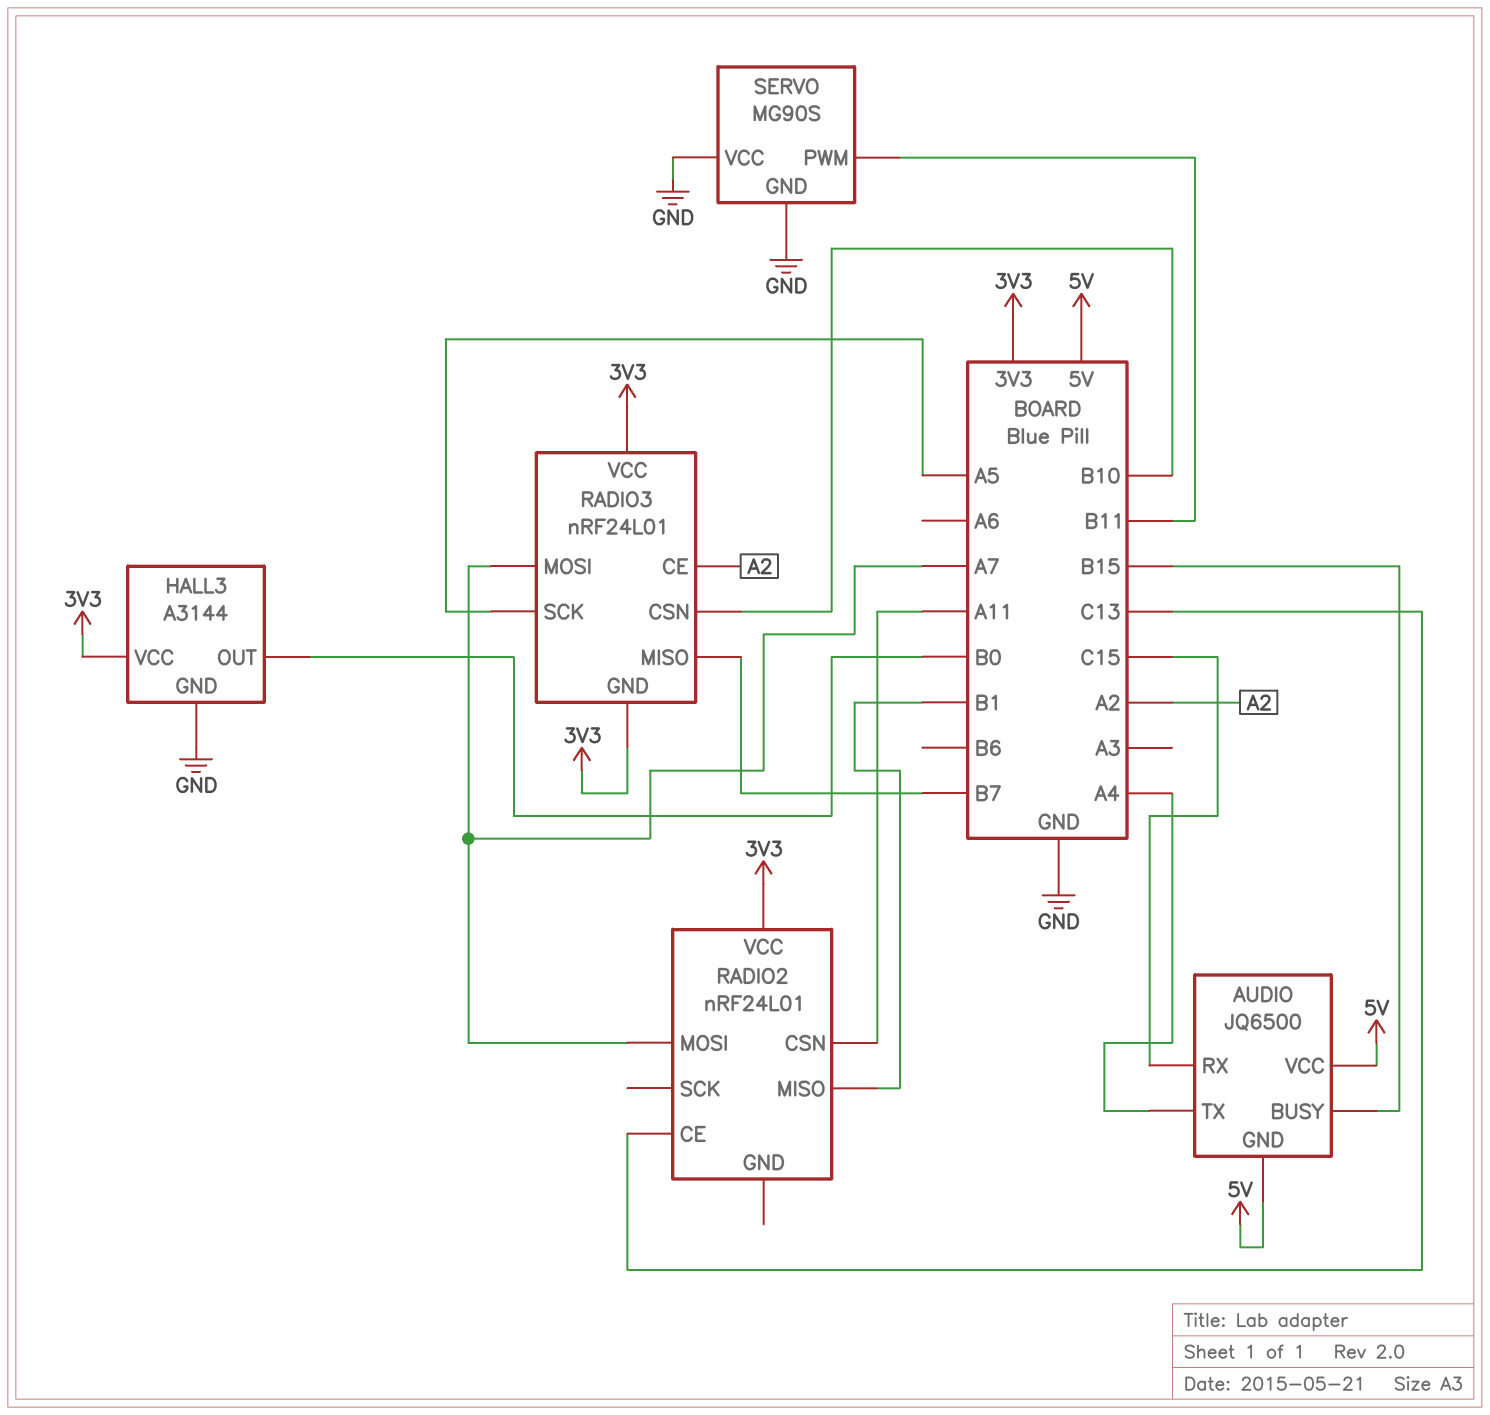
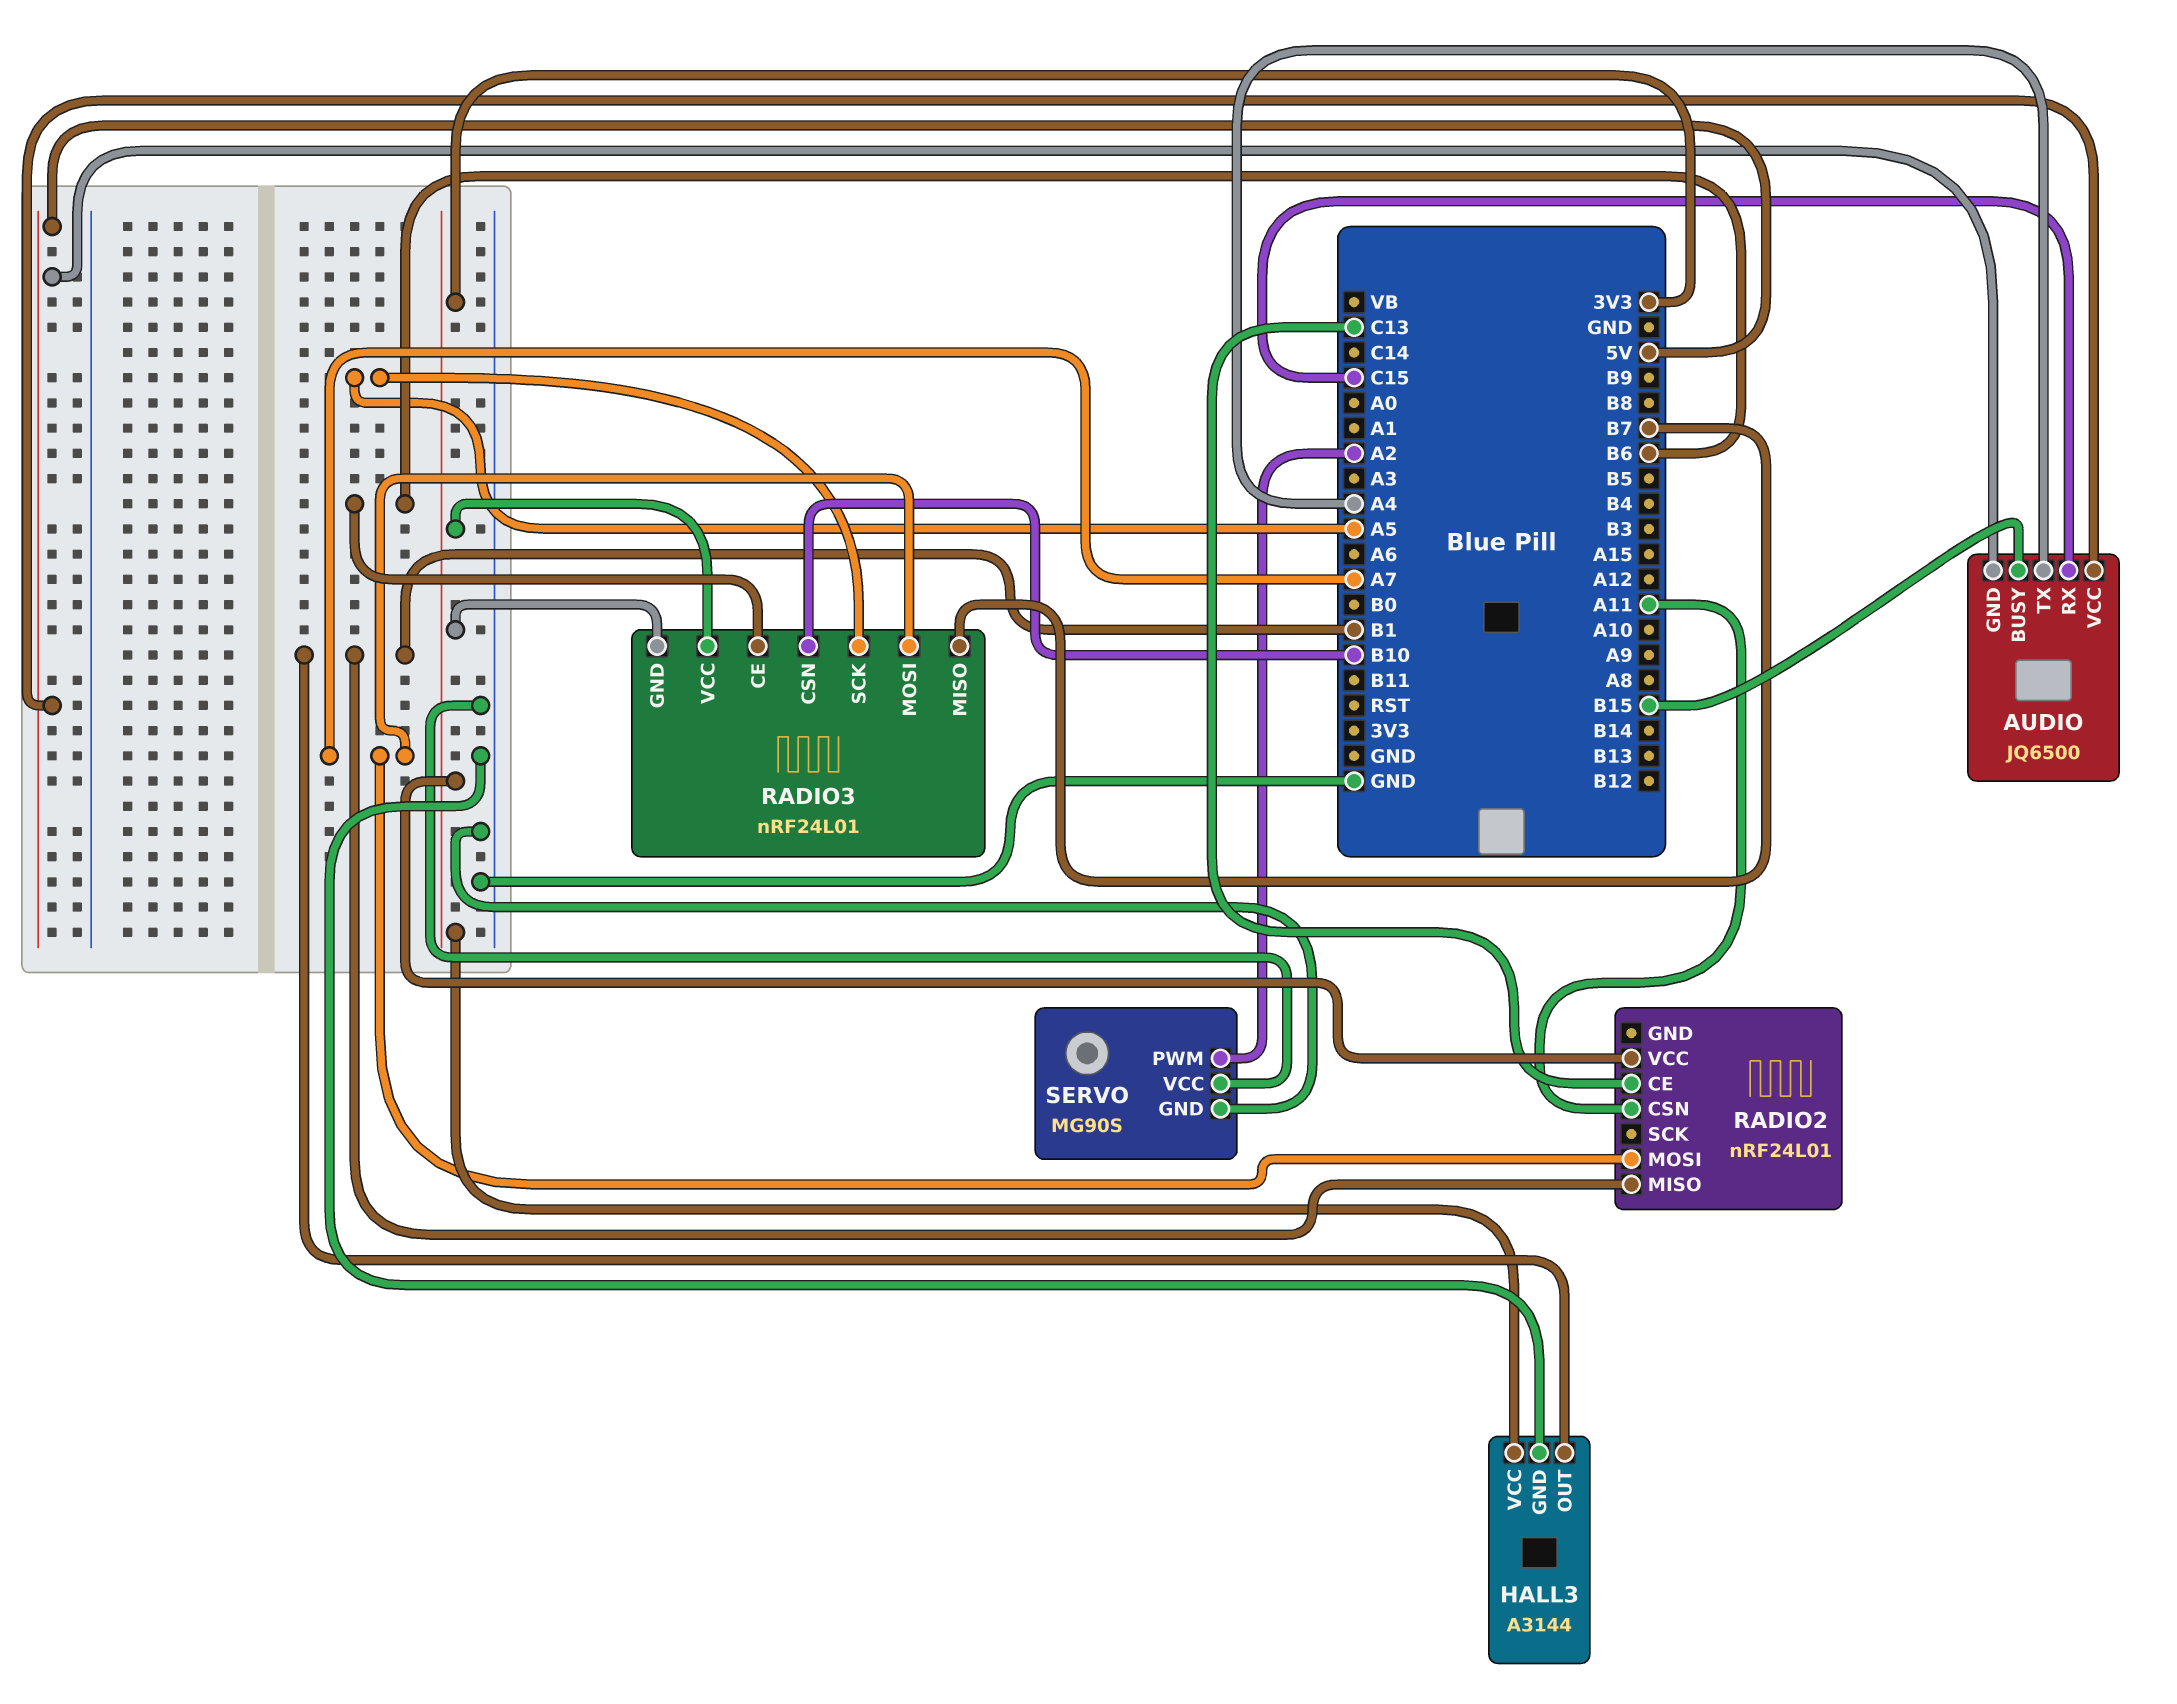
HALL3 pin OUT: B0 -> B1
RADIO3 pin CE: A2 -> B6
SERVO pin PWM: B11 -> A2

